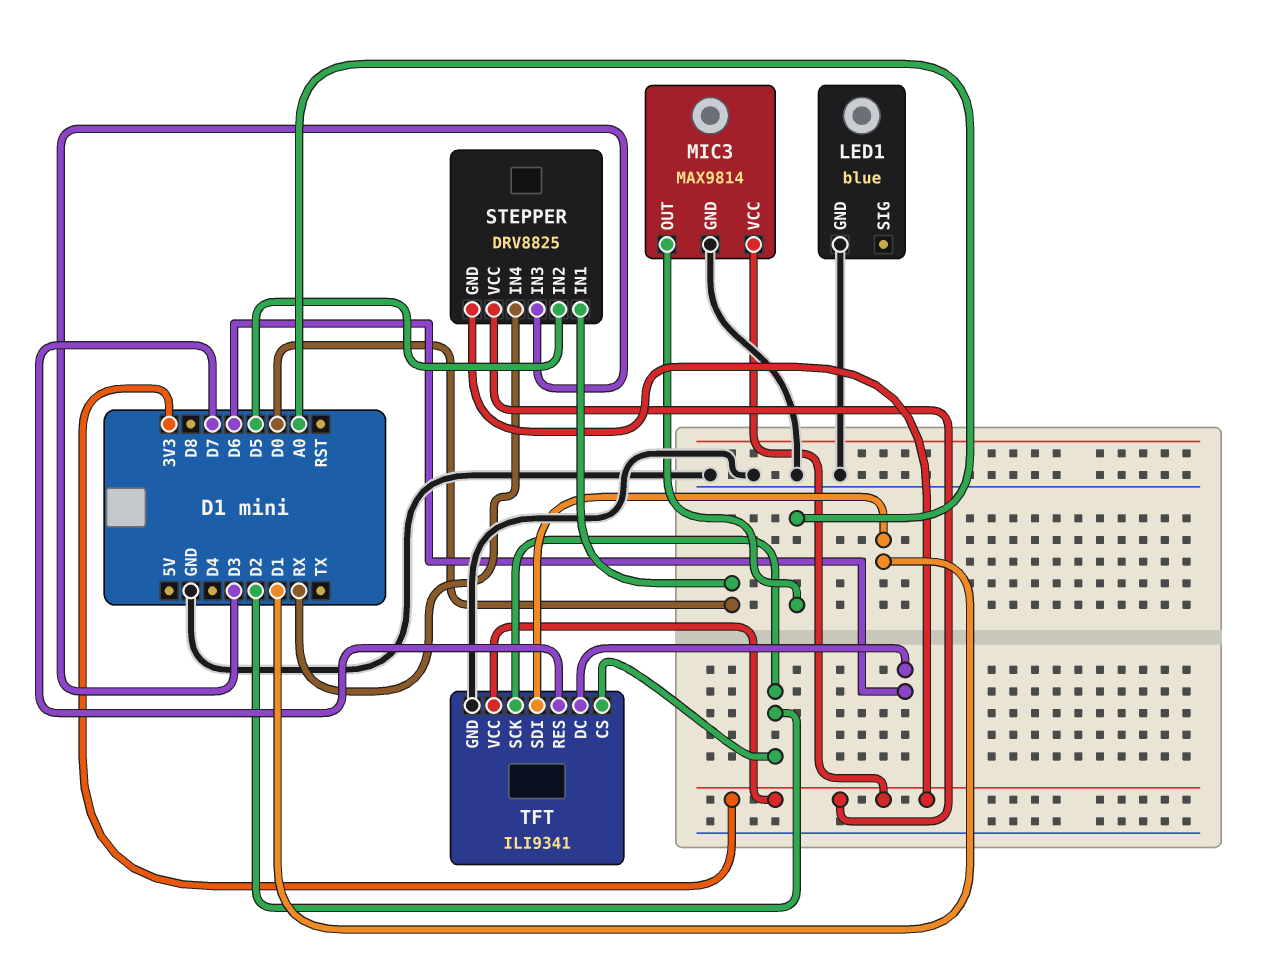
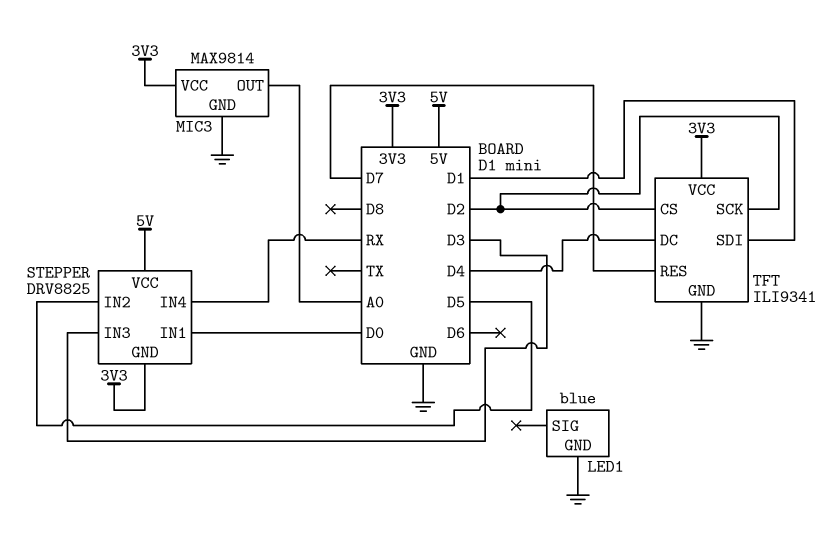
STEPPER pin VCC: 3V3 -> 5V
TFT pin DC: D6 -> D4

